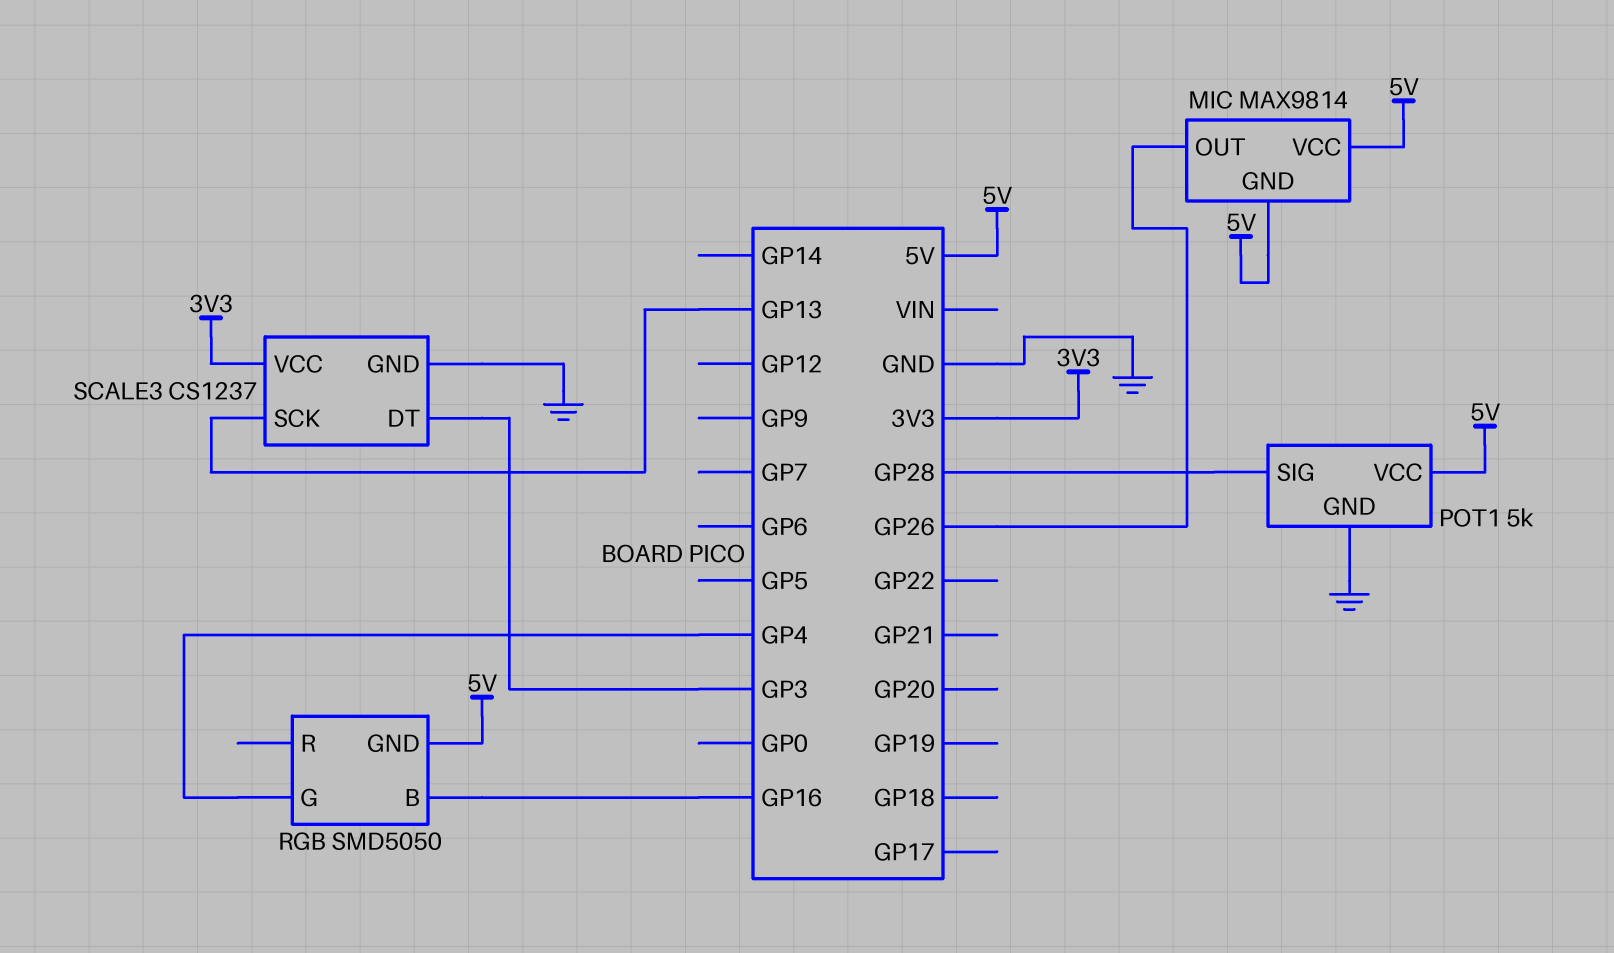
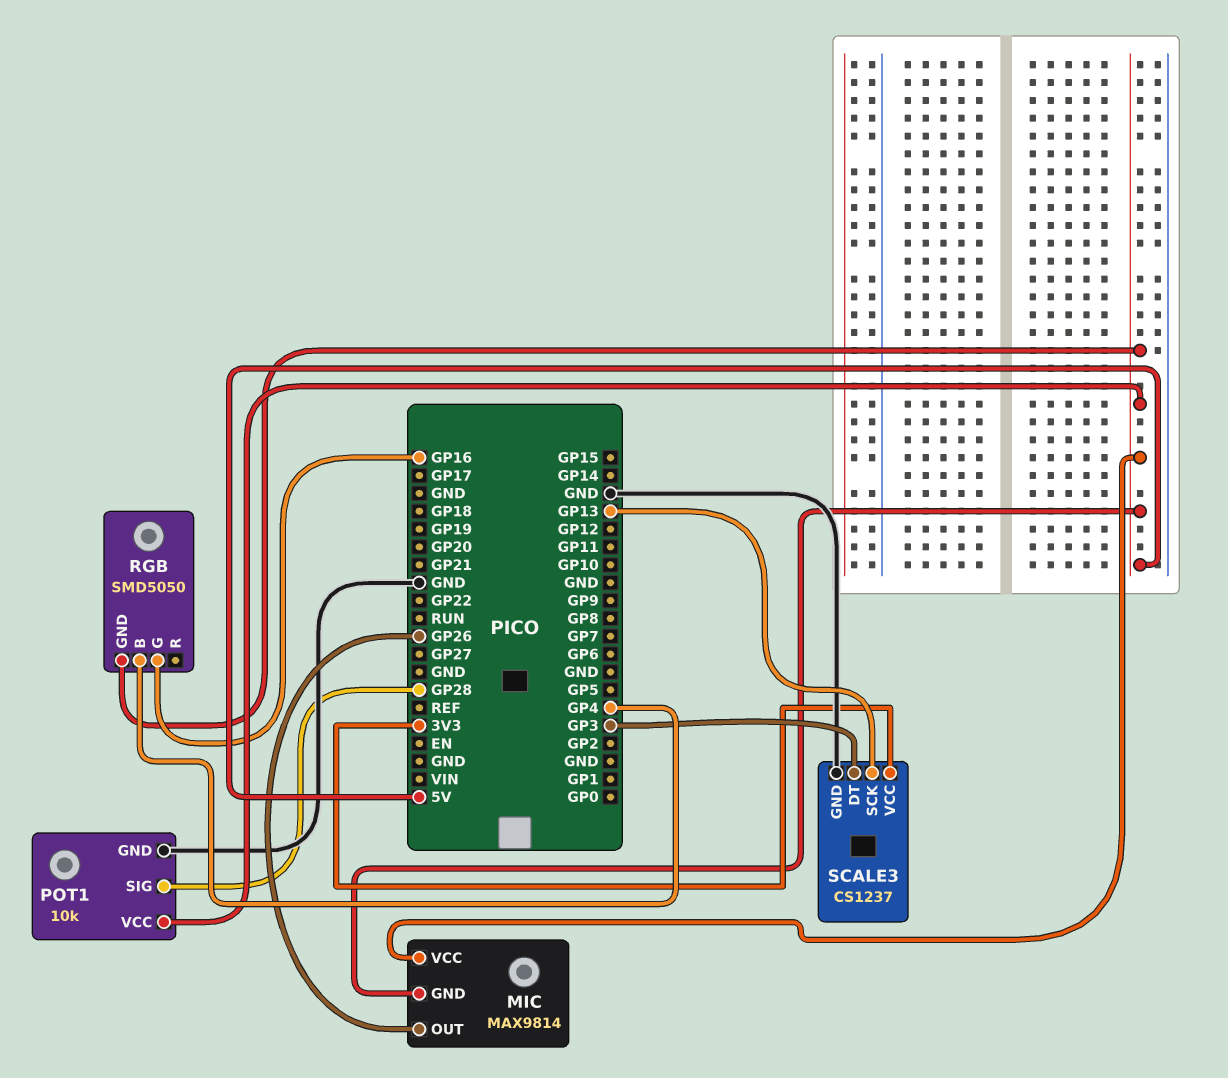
POT1: 5k -> 10k
RGB pin B: GP16 -> GP4
RGB pin G: GP4 -> GP16

